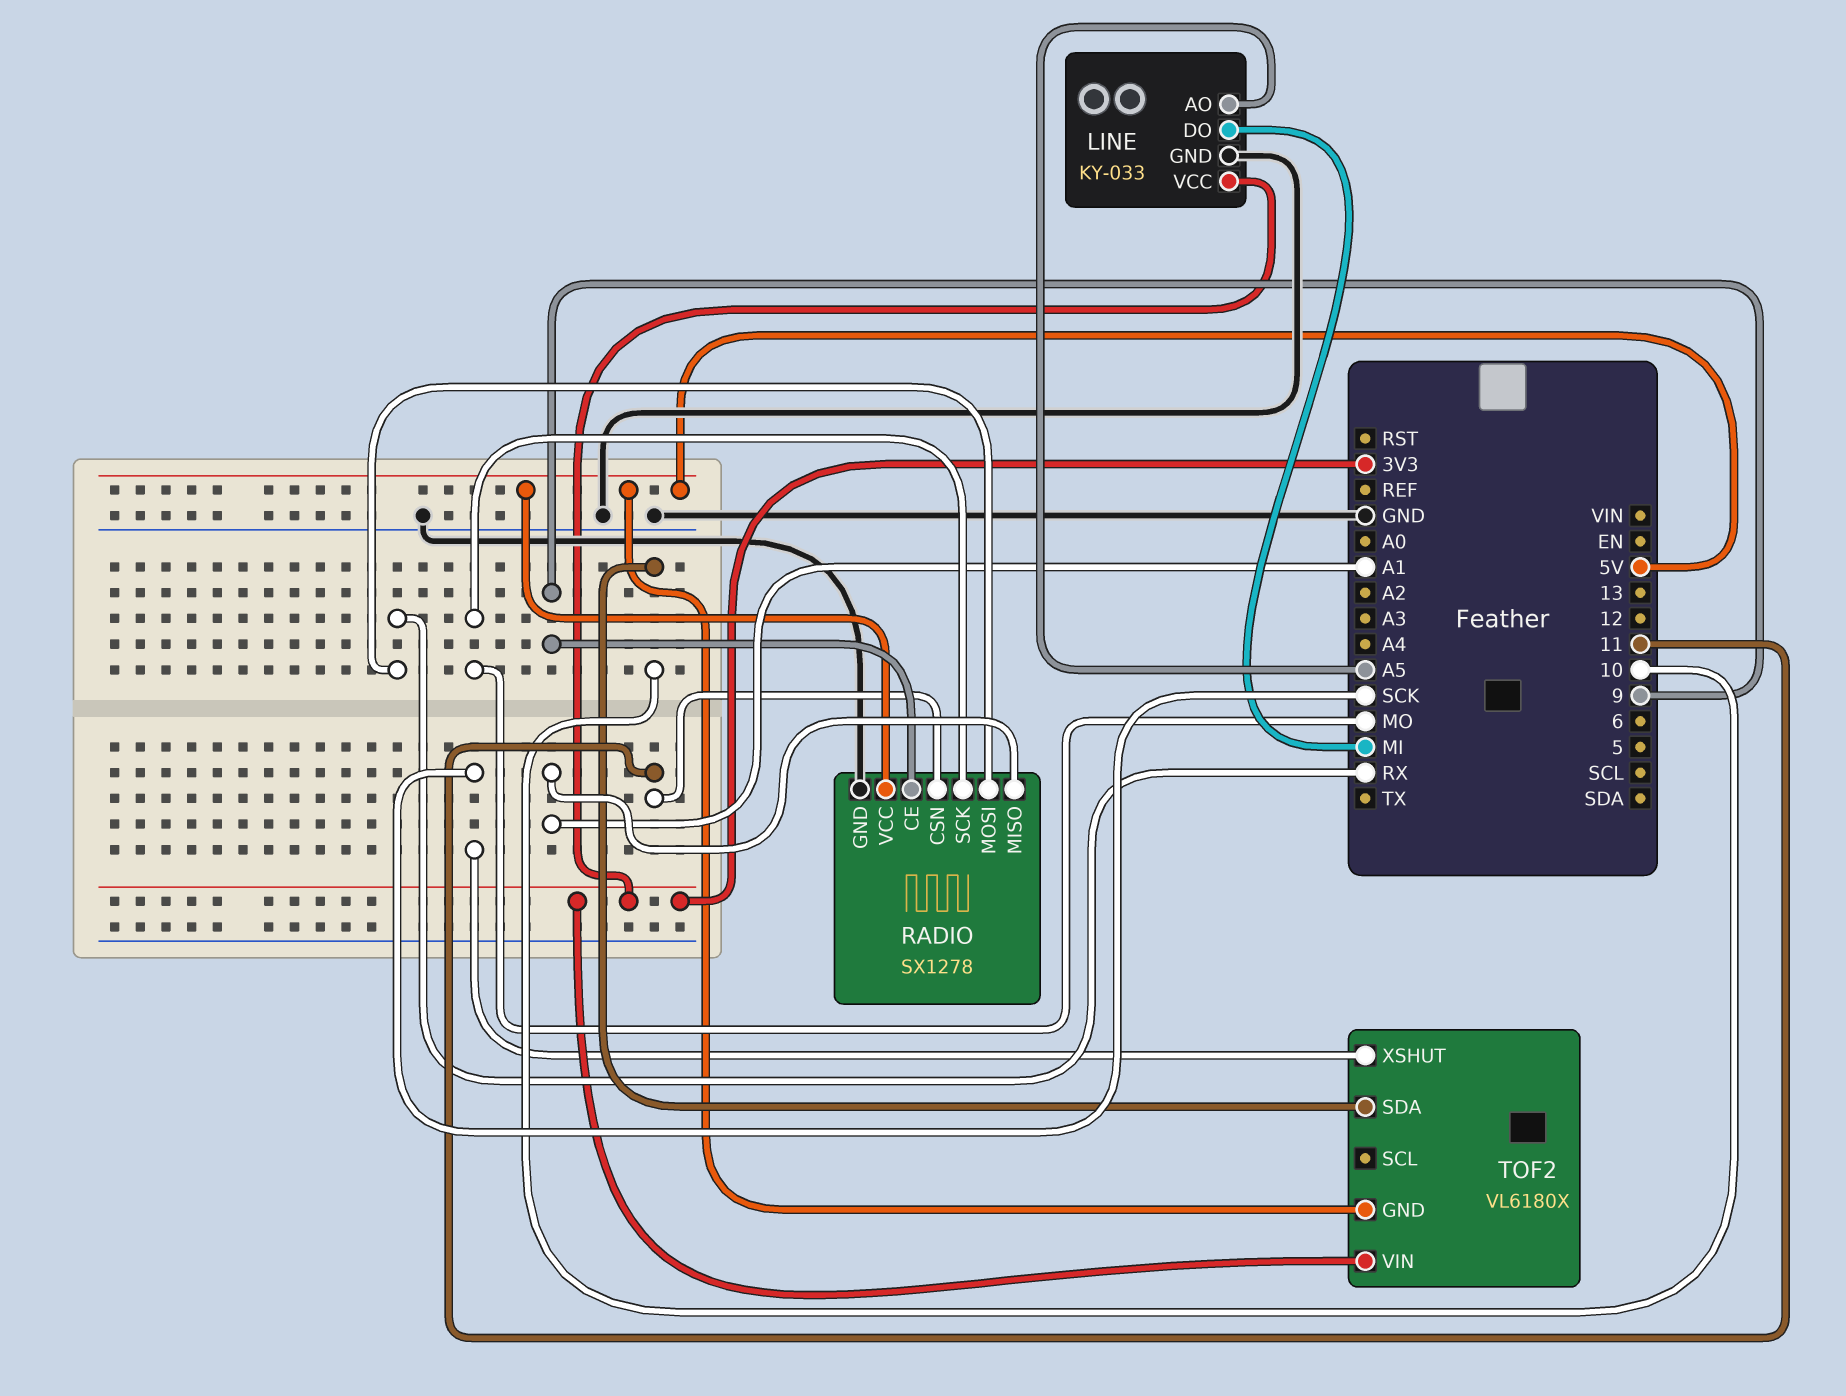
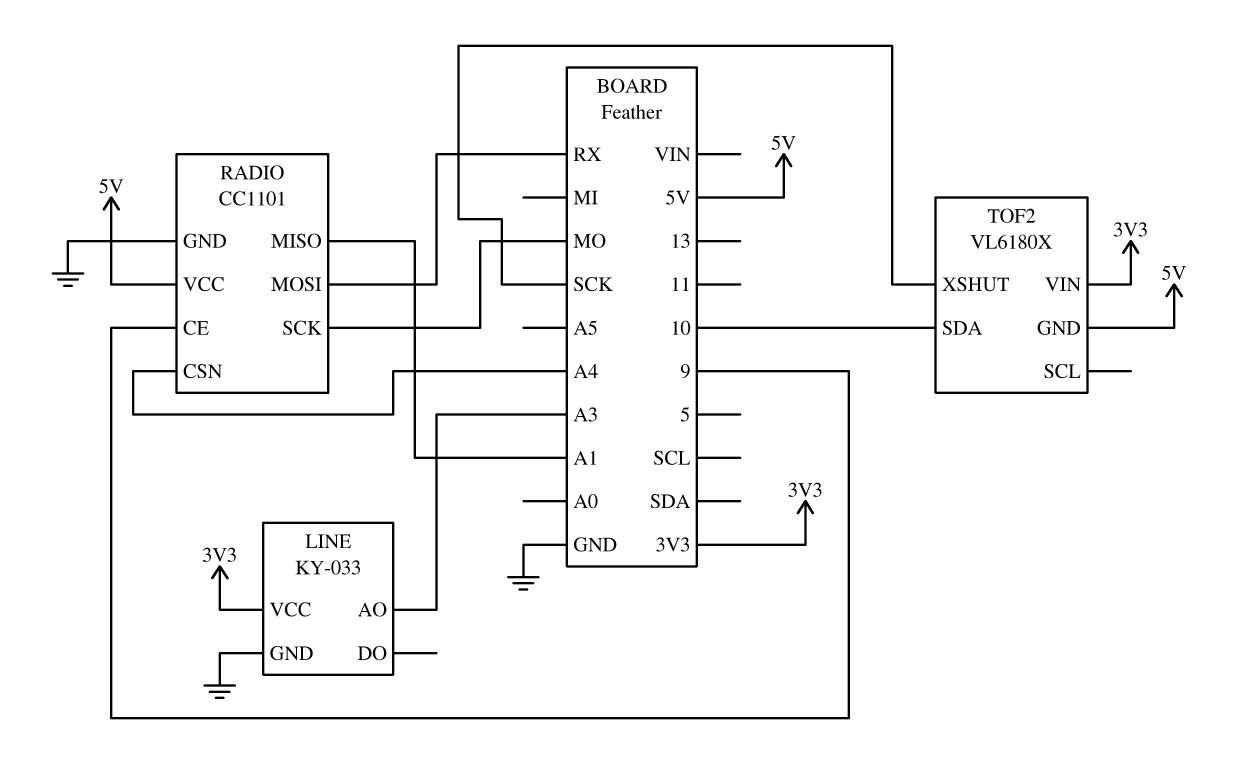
LINE pin AO: A5 -> A3
LINE pin DO: MI -> none
RADIO: SX1278 -> CC1101
RADIO pin CSN: 11 -> A4

